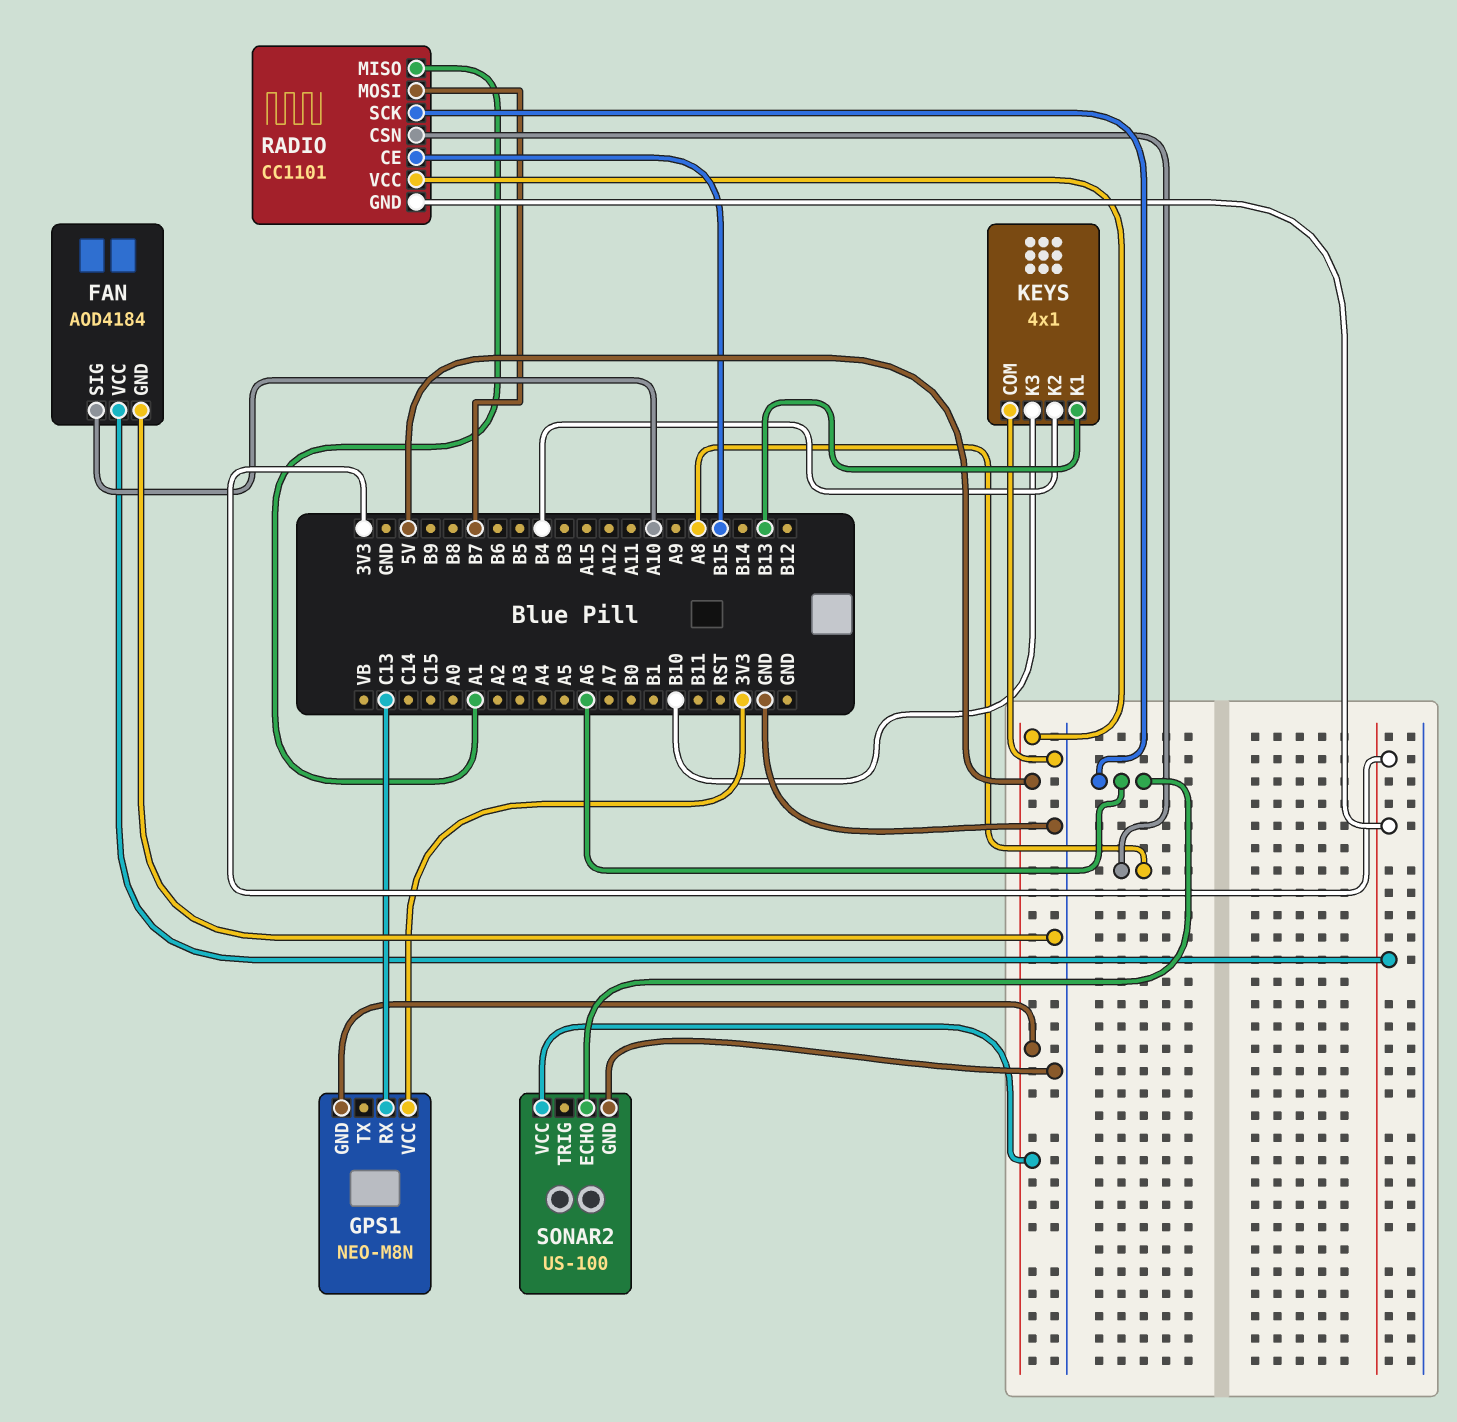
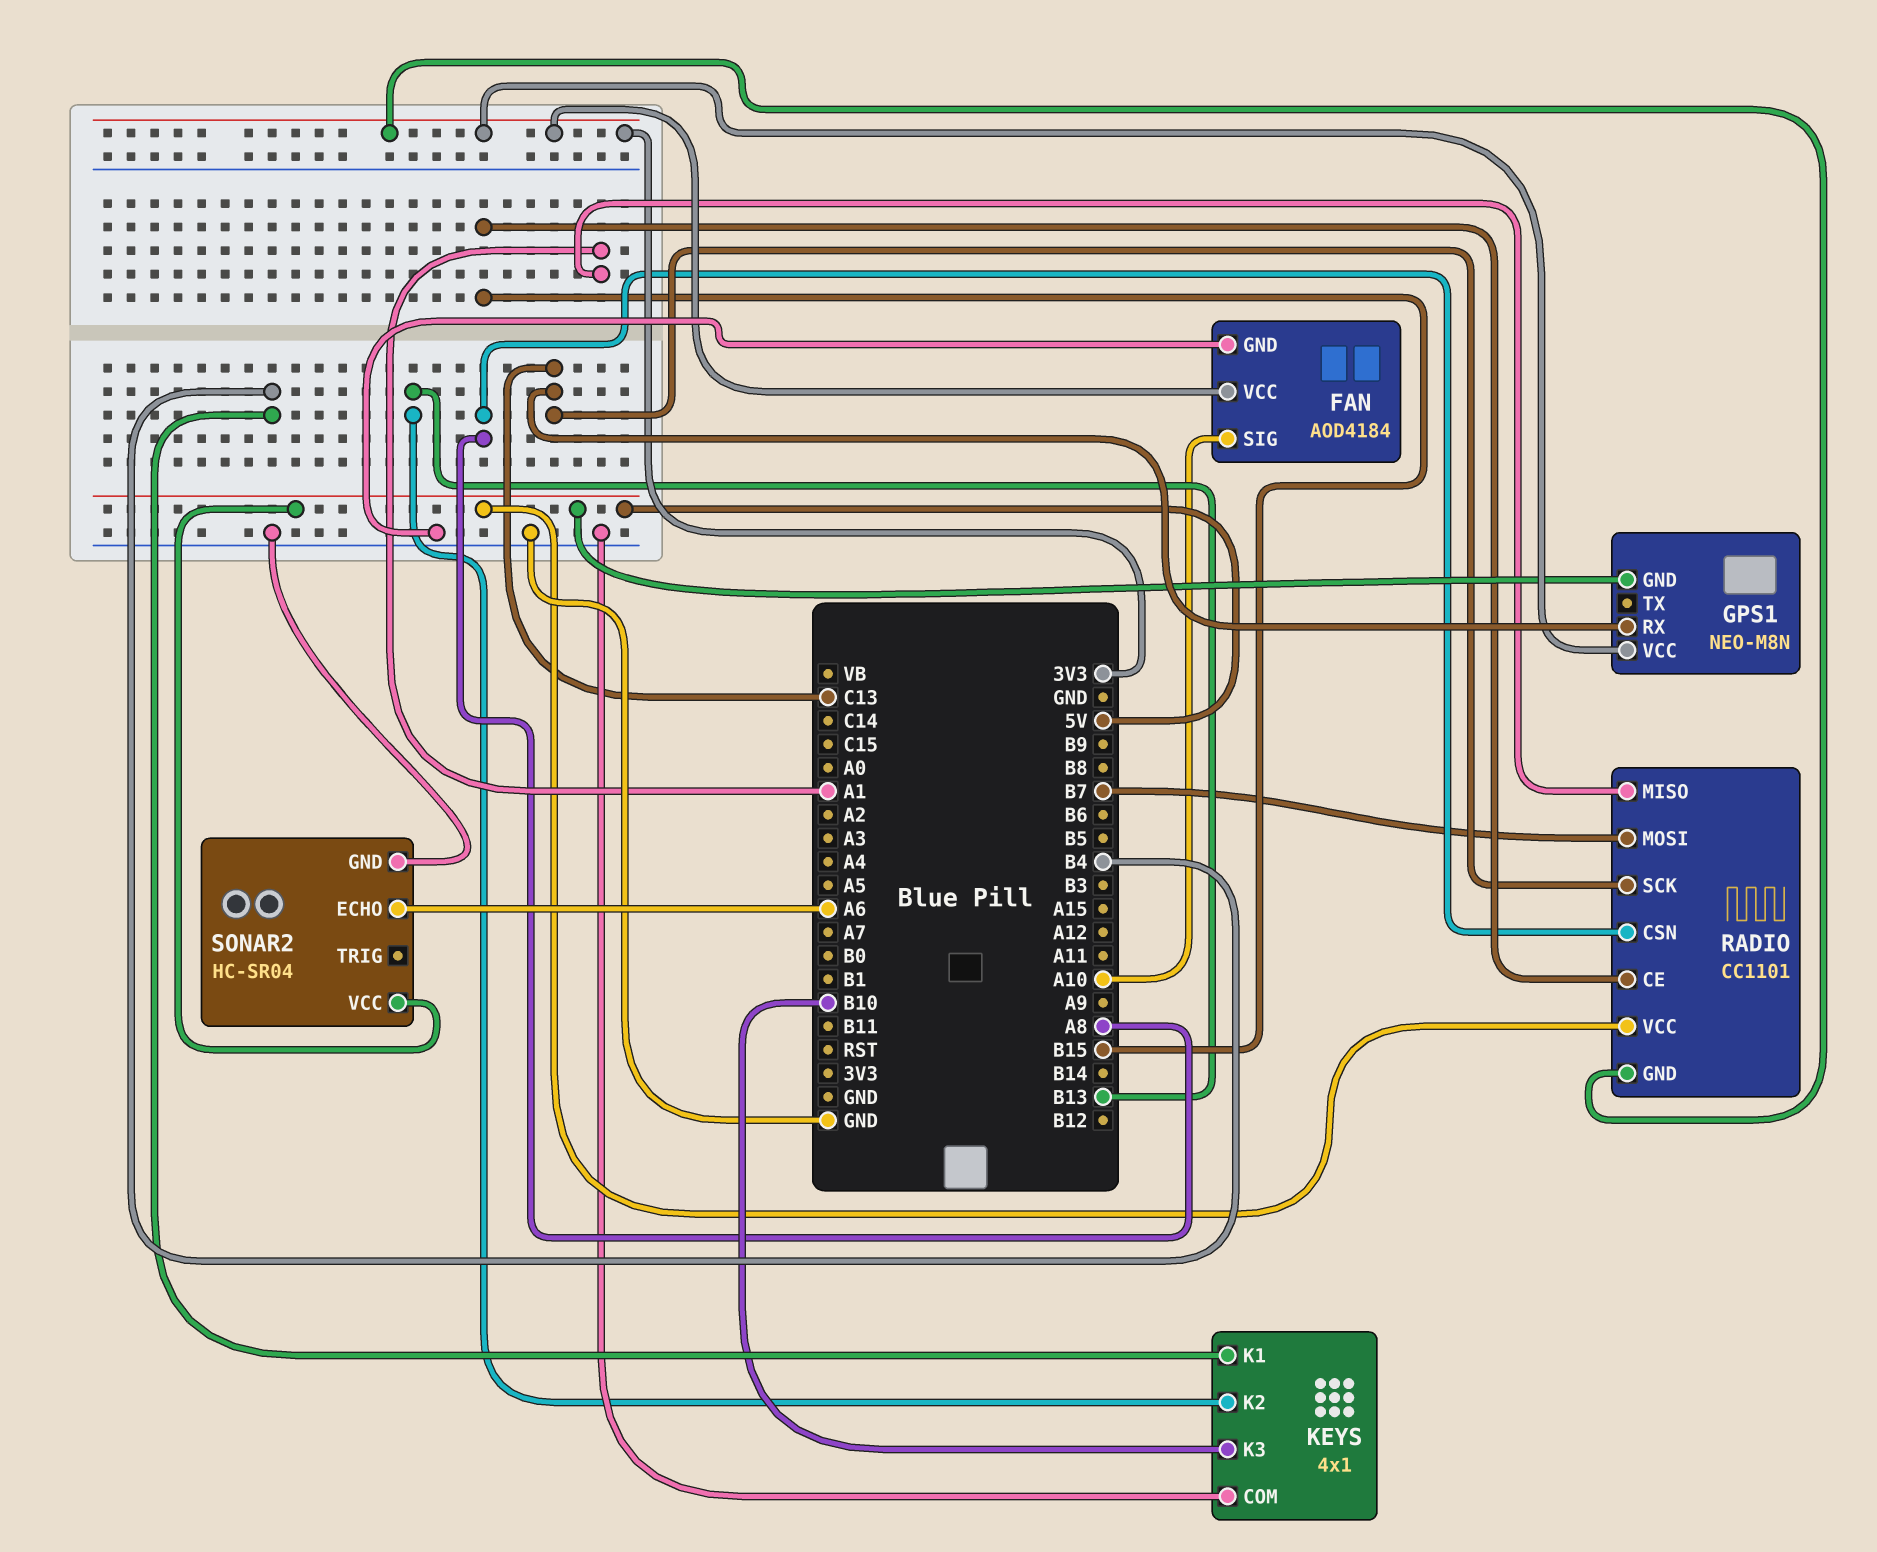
KEYS pin K1: B13 -> B4
KEYS pin K2: B4 -> B13
RADIO pin SCK: A6 -> C13
SONAR2: US-100 -> HC-SR04

